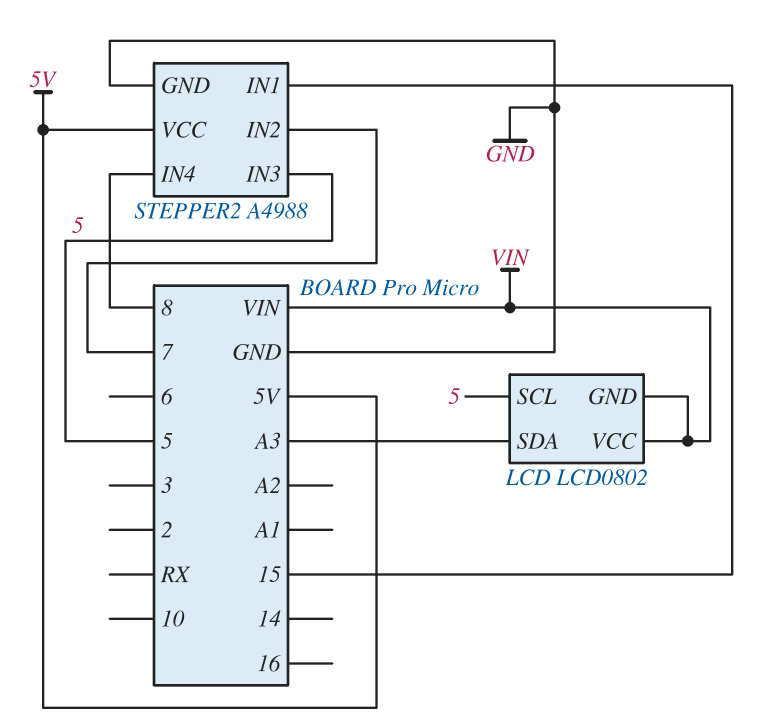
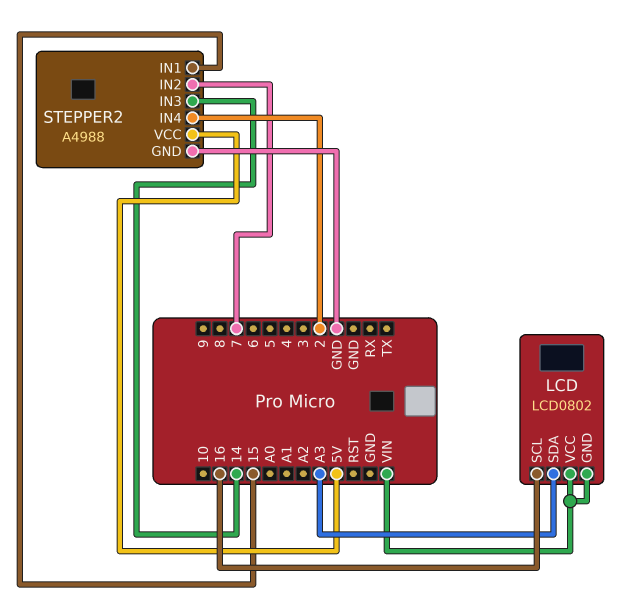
LCD pin SCL: 5 -> 16
STEPPER2 pin IN3: 5 -> 14
STEPPER2 pin IN4: 8 -> 2

